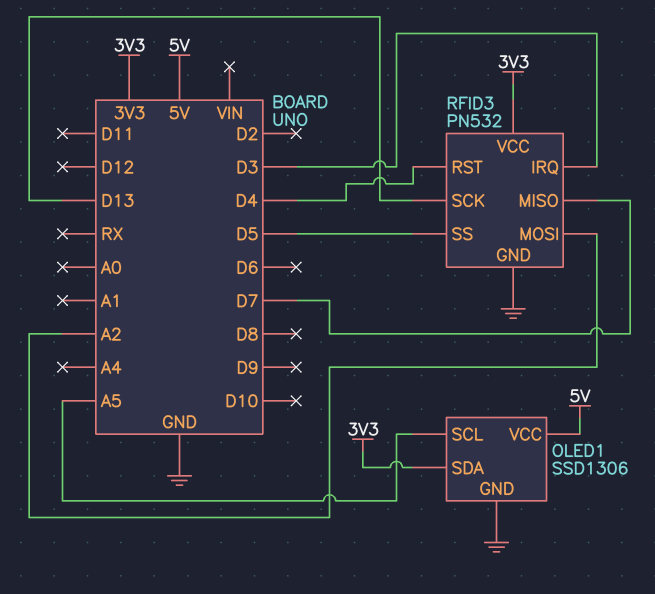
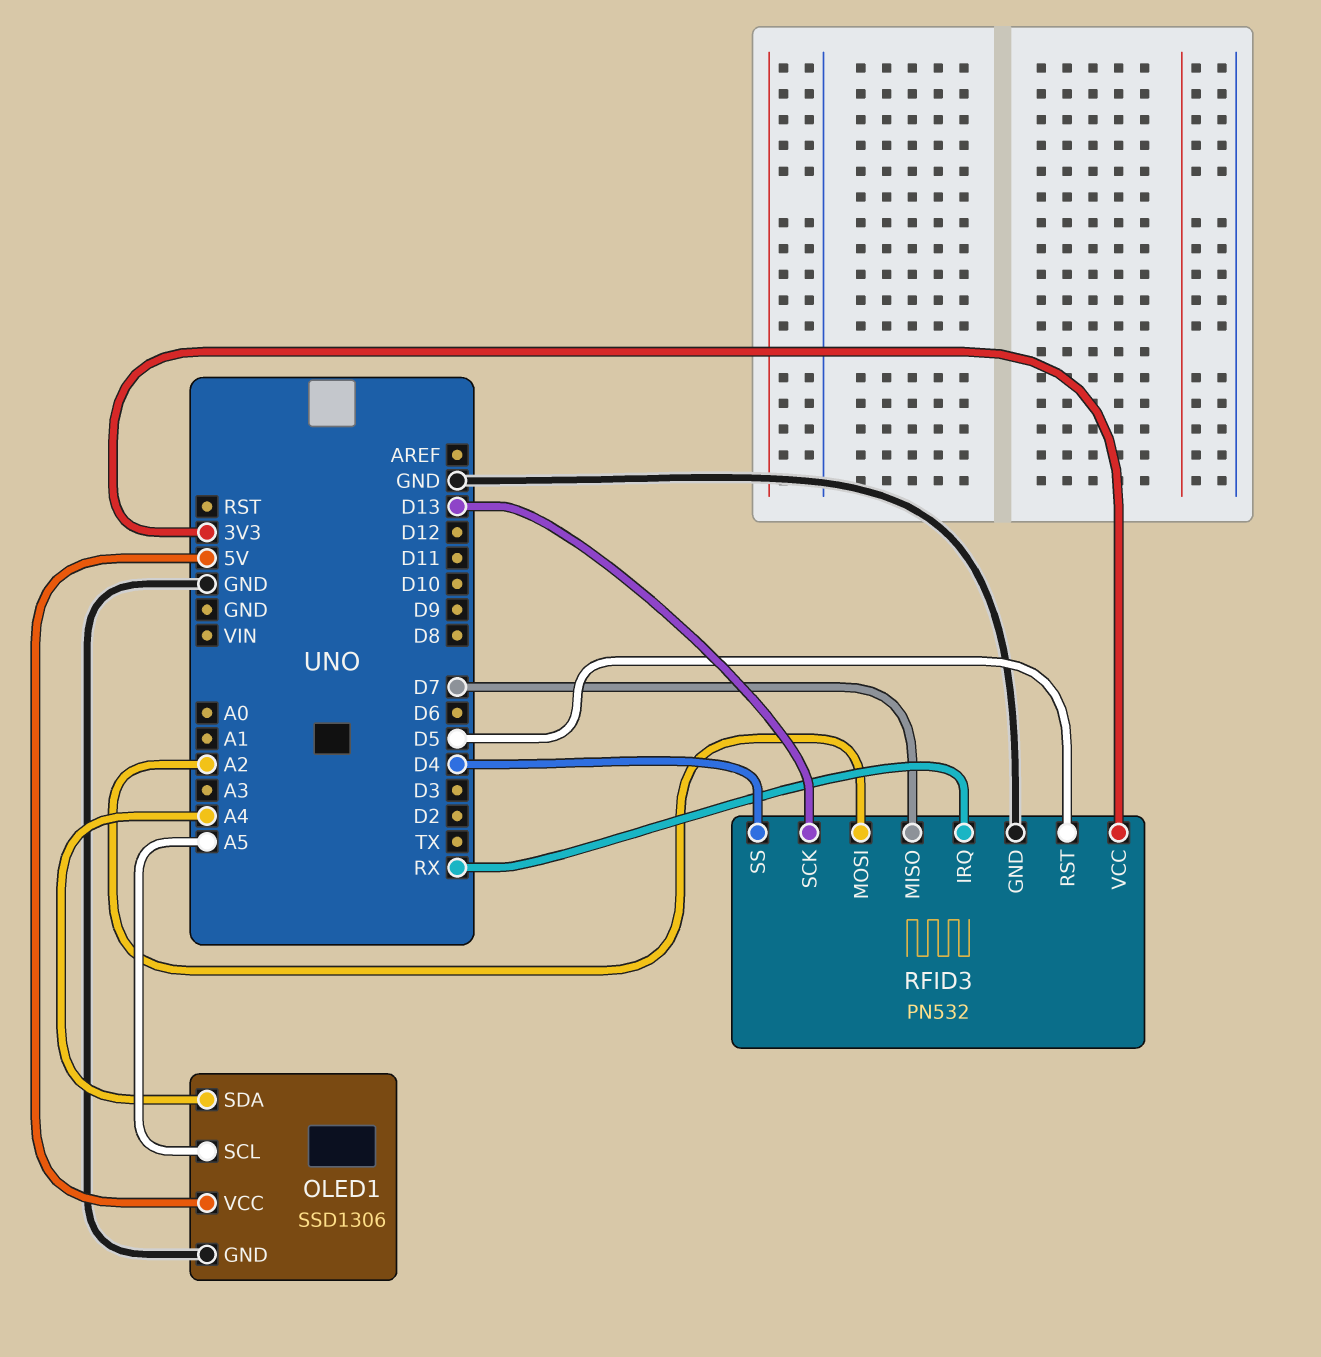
OLED1 pin SDA: 3V3 -> A4
RFID3 pin IRQ: D3 -> RX
RFID3 pin RST: D4 -> D5
RFID3 pin SS: D5 -> D4

